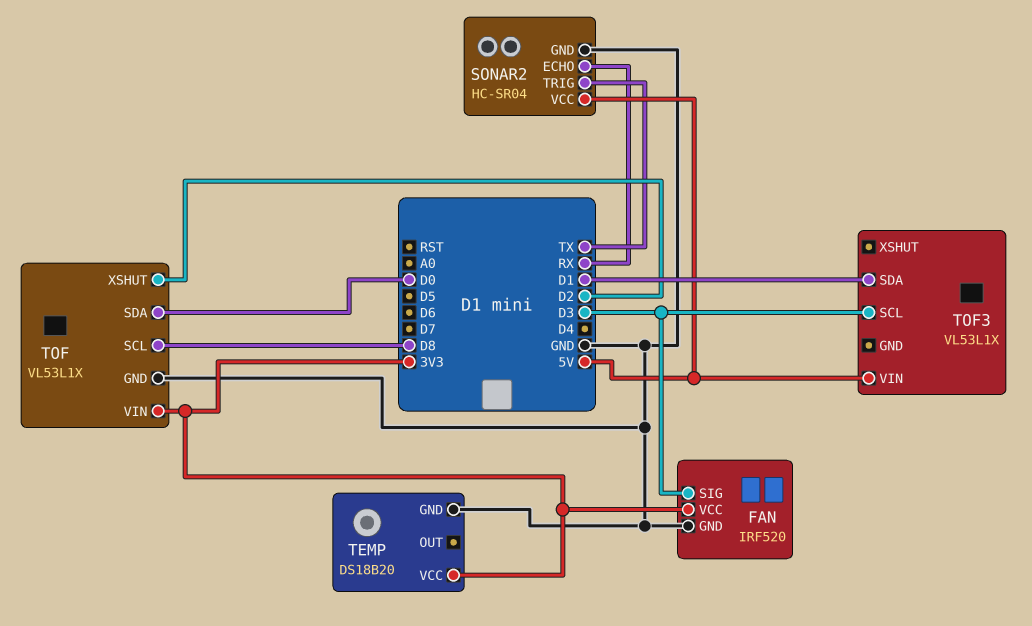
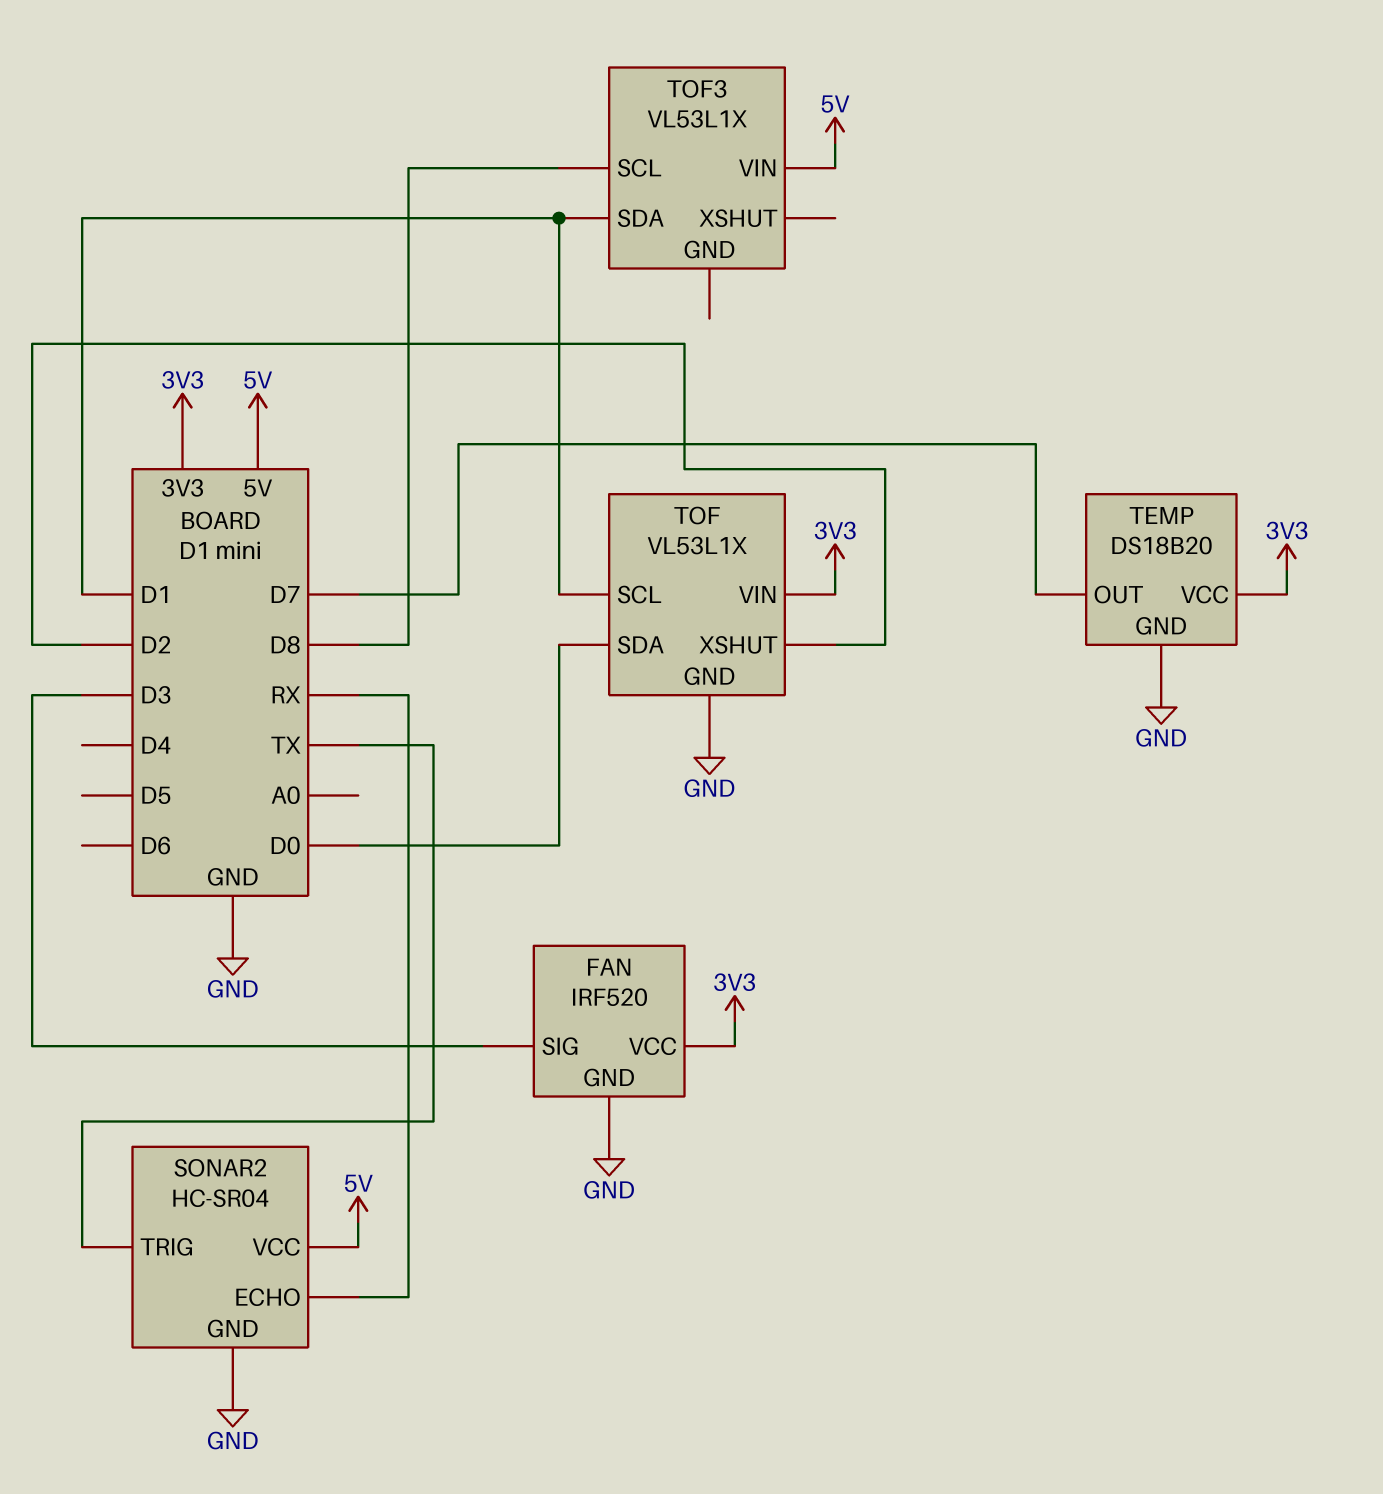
TEMP pin OUT: none -> D7
TOF pin SCL: D8 -> D1
TOF3 pin SCL: D3 -> D8

